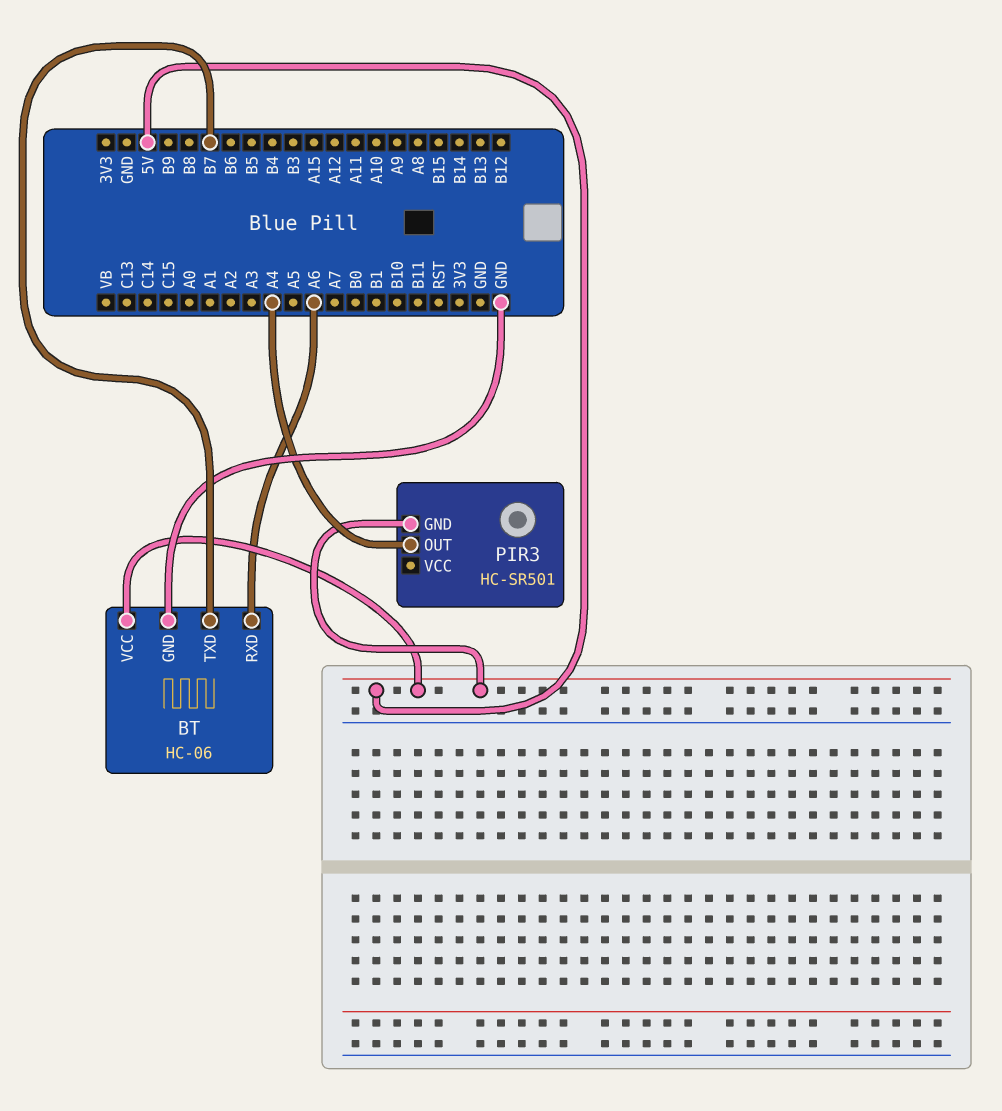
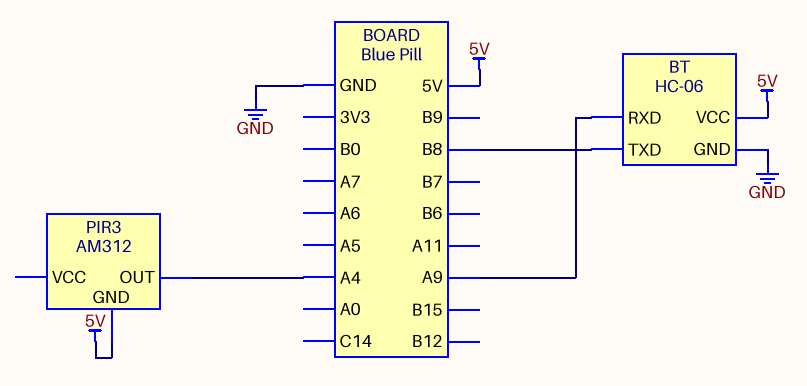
BT pin RXD: A6 -> A9
BT pin TXD: B7 -> B8
PIR3: HC-SR501 -> AM312

